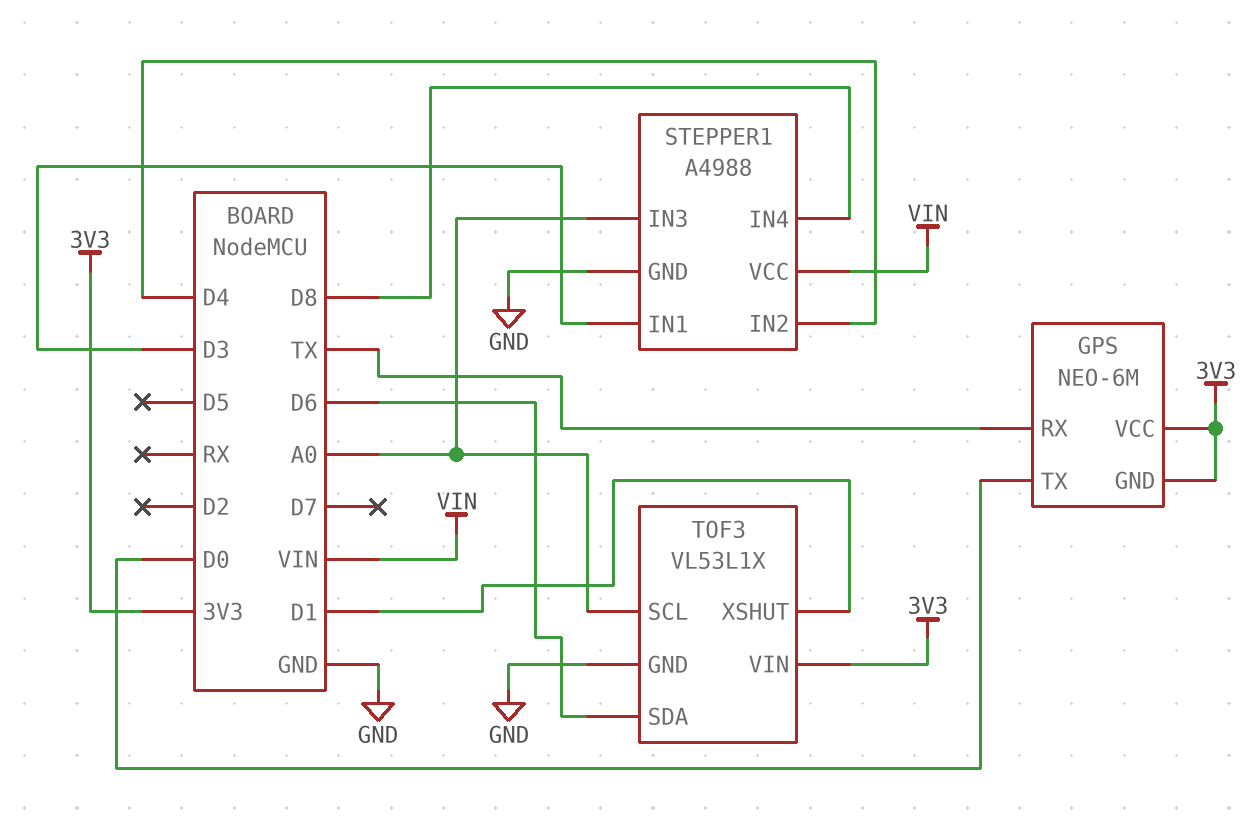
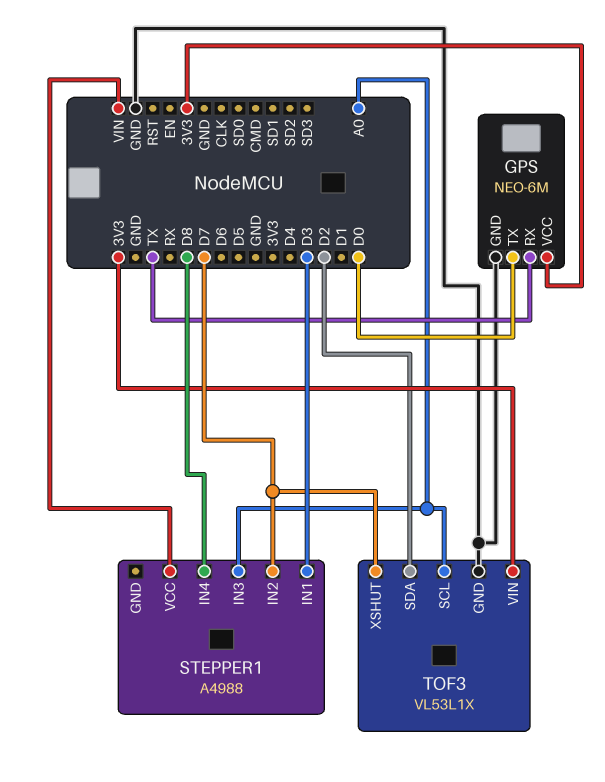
GPS pin GND: 3V3 -> GND
STEPPER1 pin GND: GND -> none
STEPPER1 pin IN2: D4 -> D7
TOF3 pin SDA: D6 -> D2
TOF3 pin XSHUT: D1 -> D7

